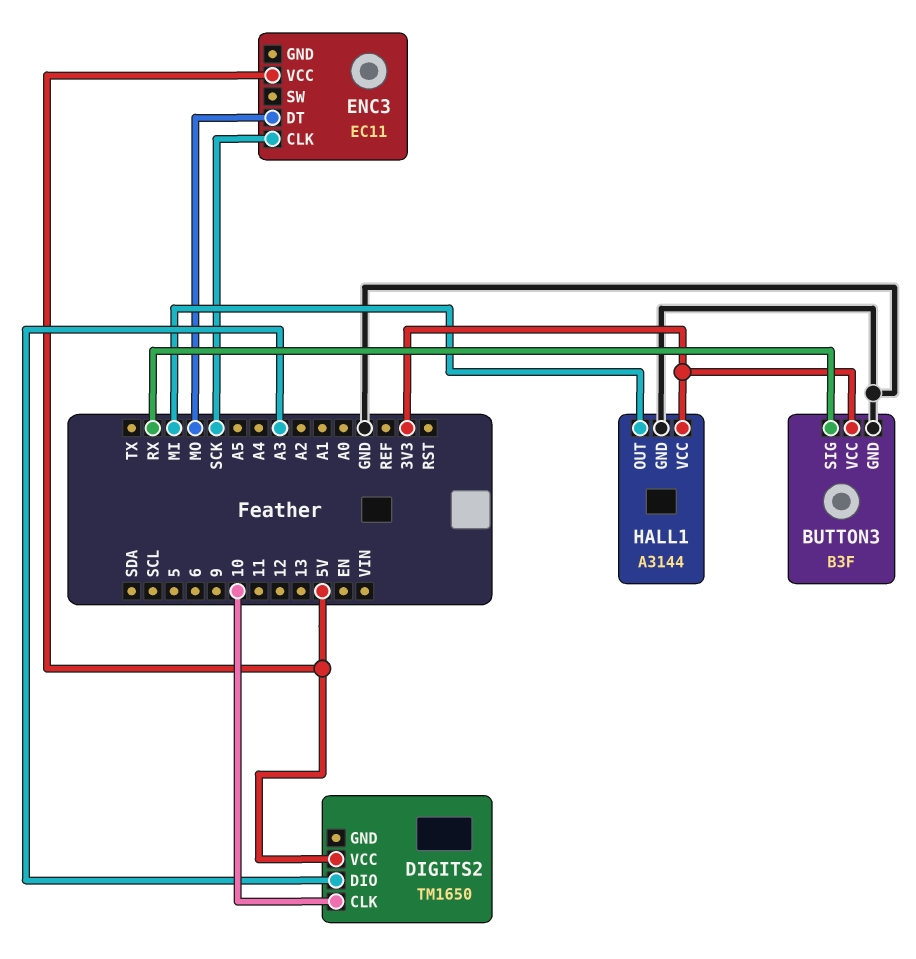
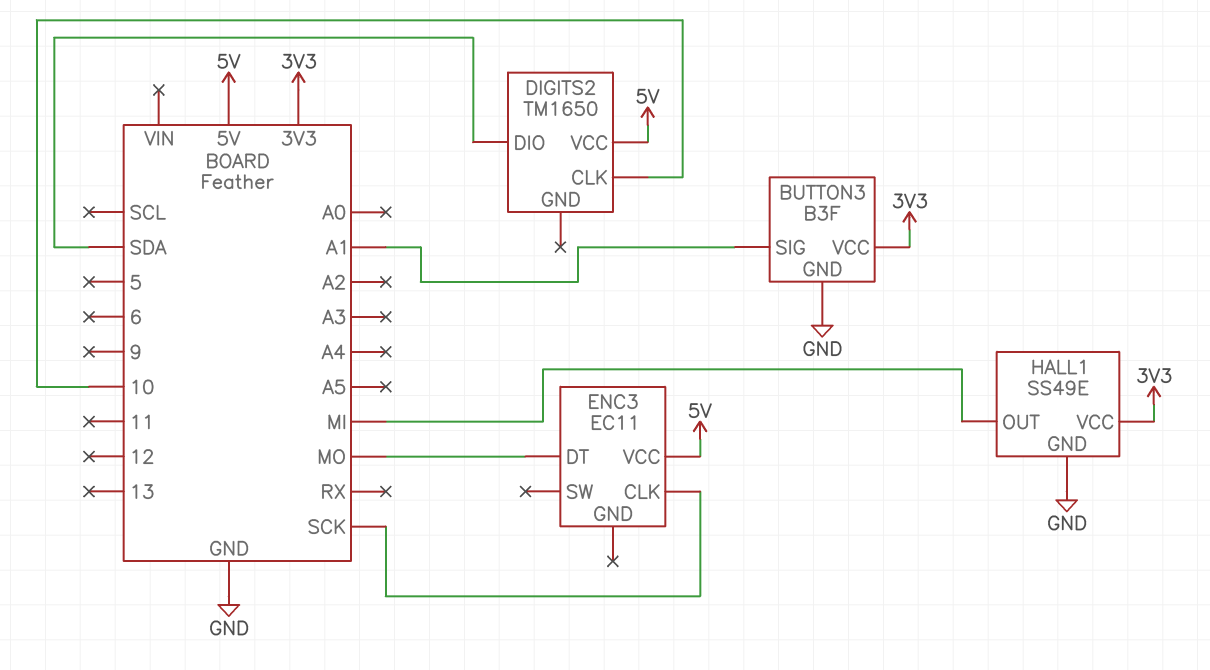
BUTTON3 pin SIG: RX -> A1
DIGITS2 pin DIO: A3 -> SDA
HALL1: A3144 -> SS49E

